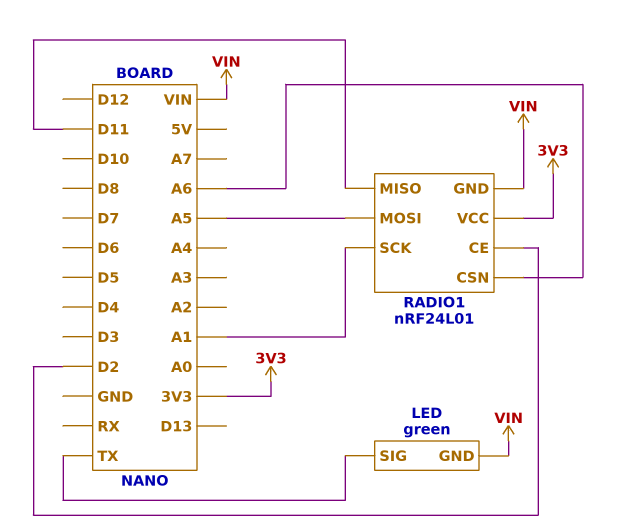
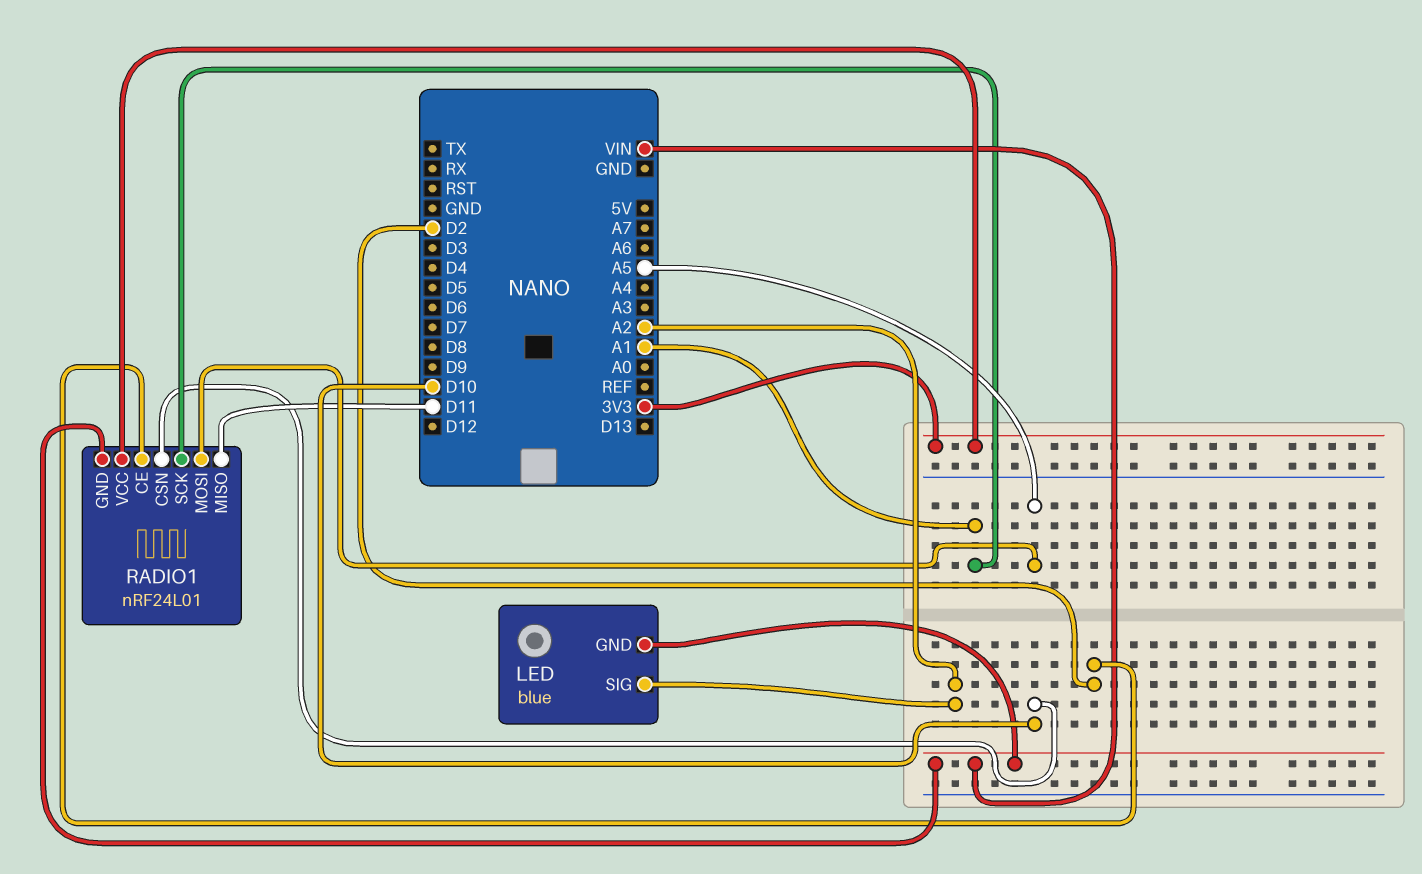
LED: green -> blue
LED pin SIG: TX -> A2
RADIO1 pin CSN: A6 -> D10

